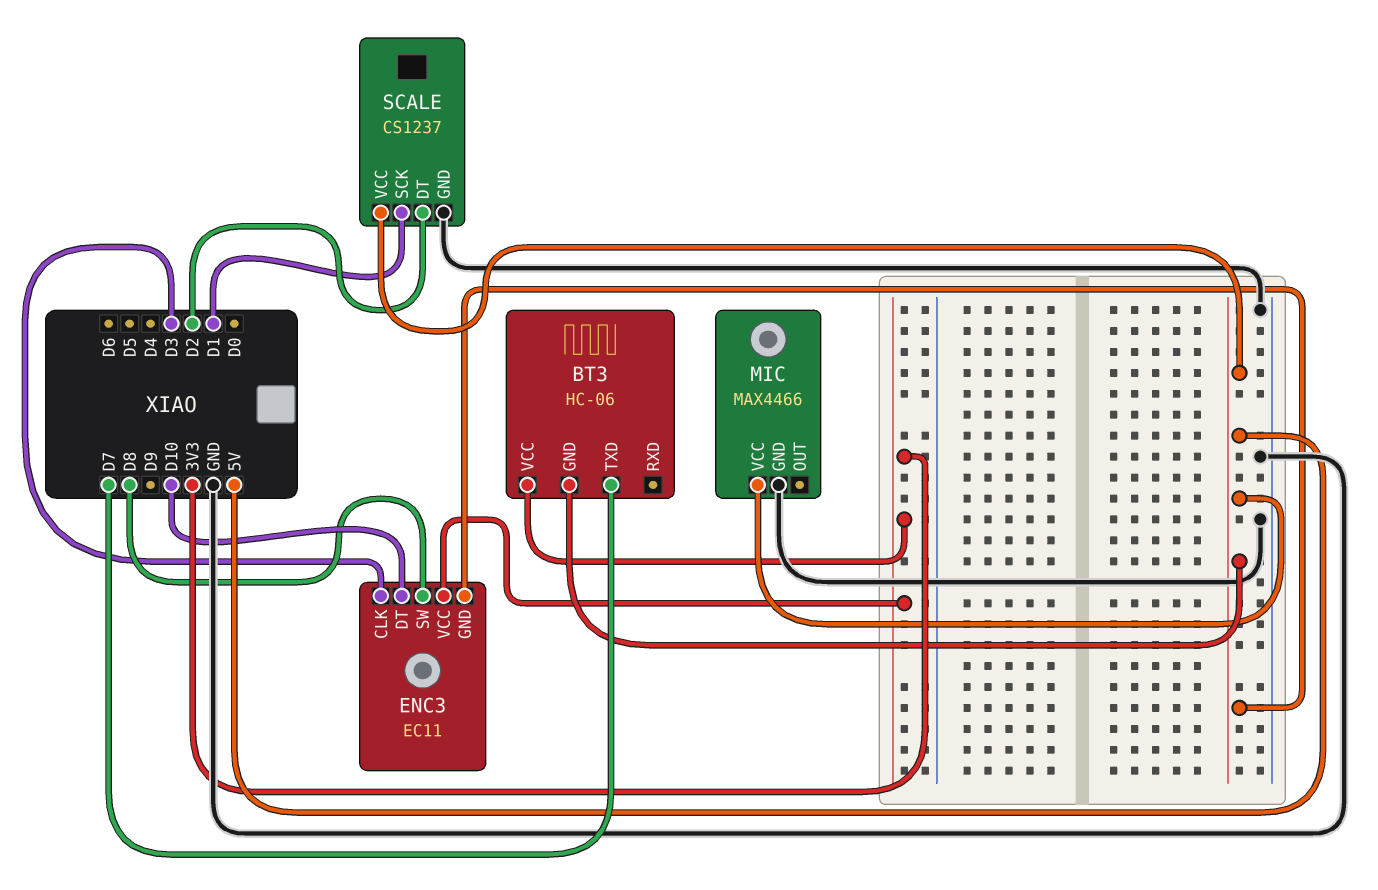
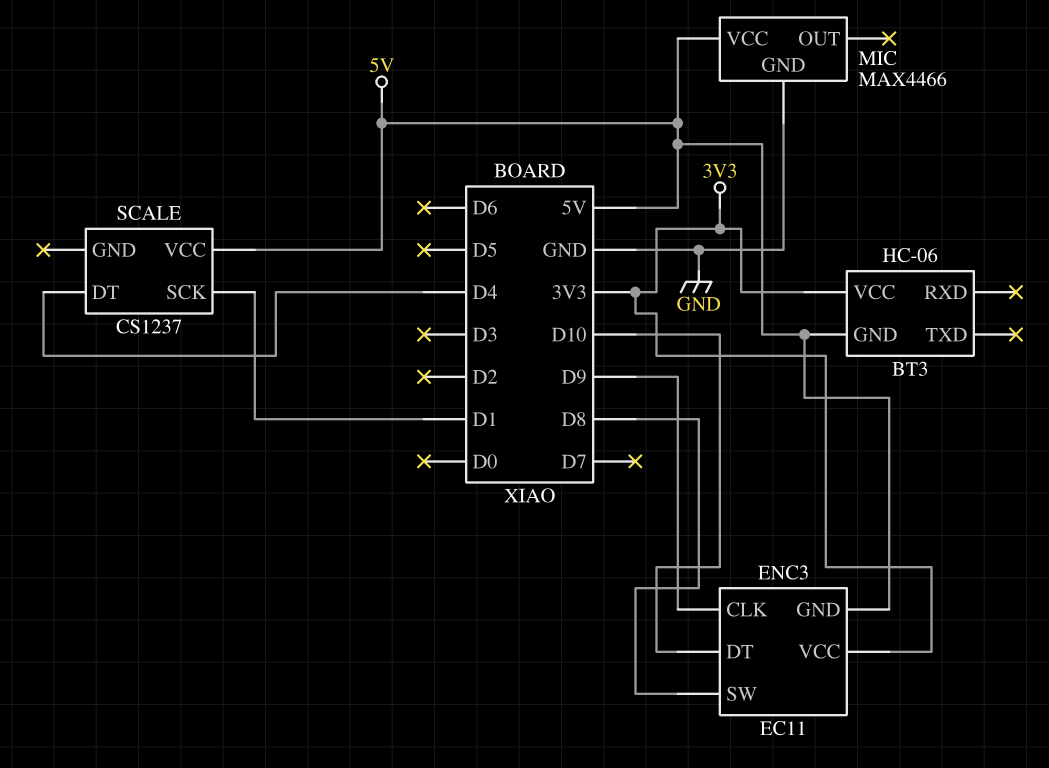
BT3 pin TXD: D7 -> none
ENC3 pin CLK: D3 -> D9
SCALE pin DT: D2 -> D4
SCALE pin GND: GND -> none

